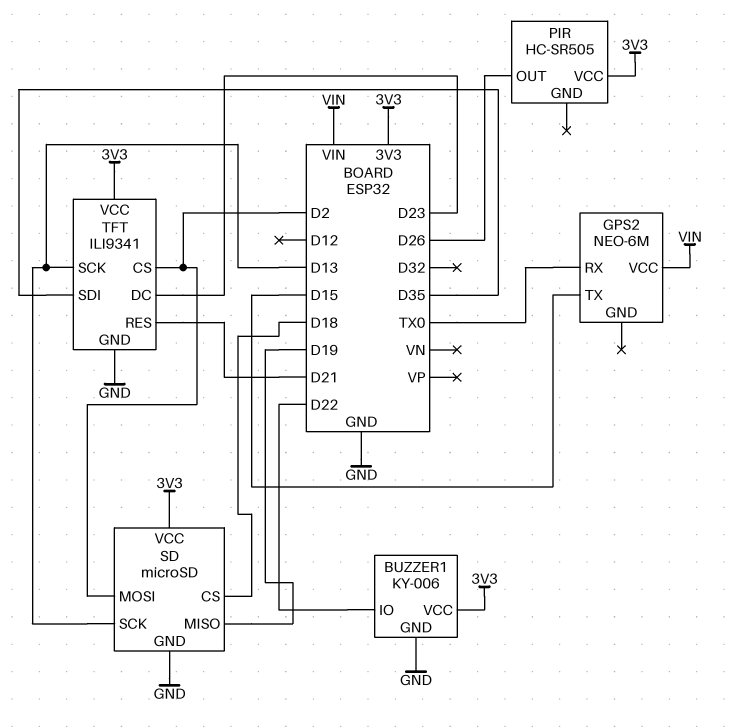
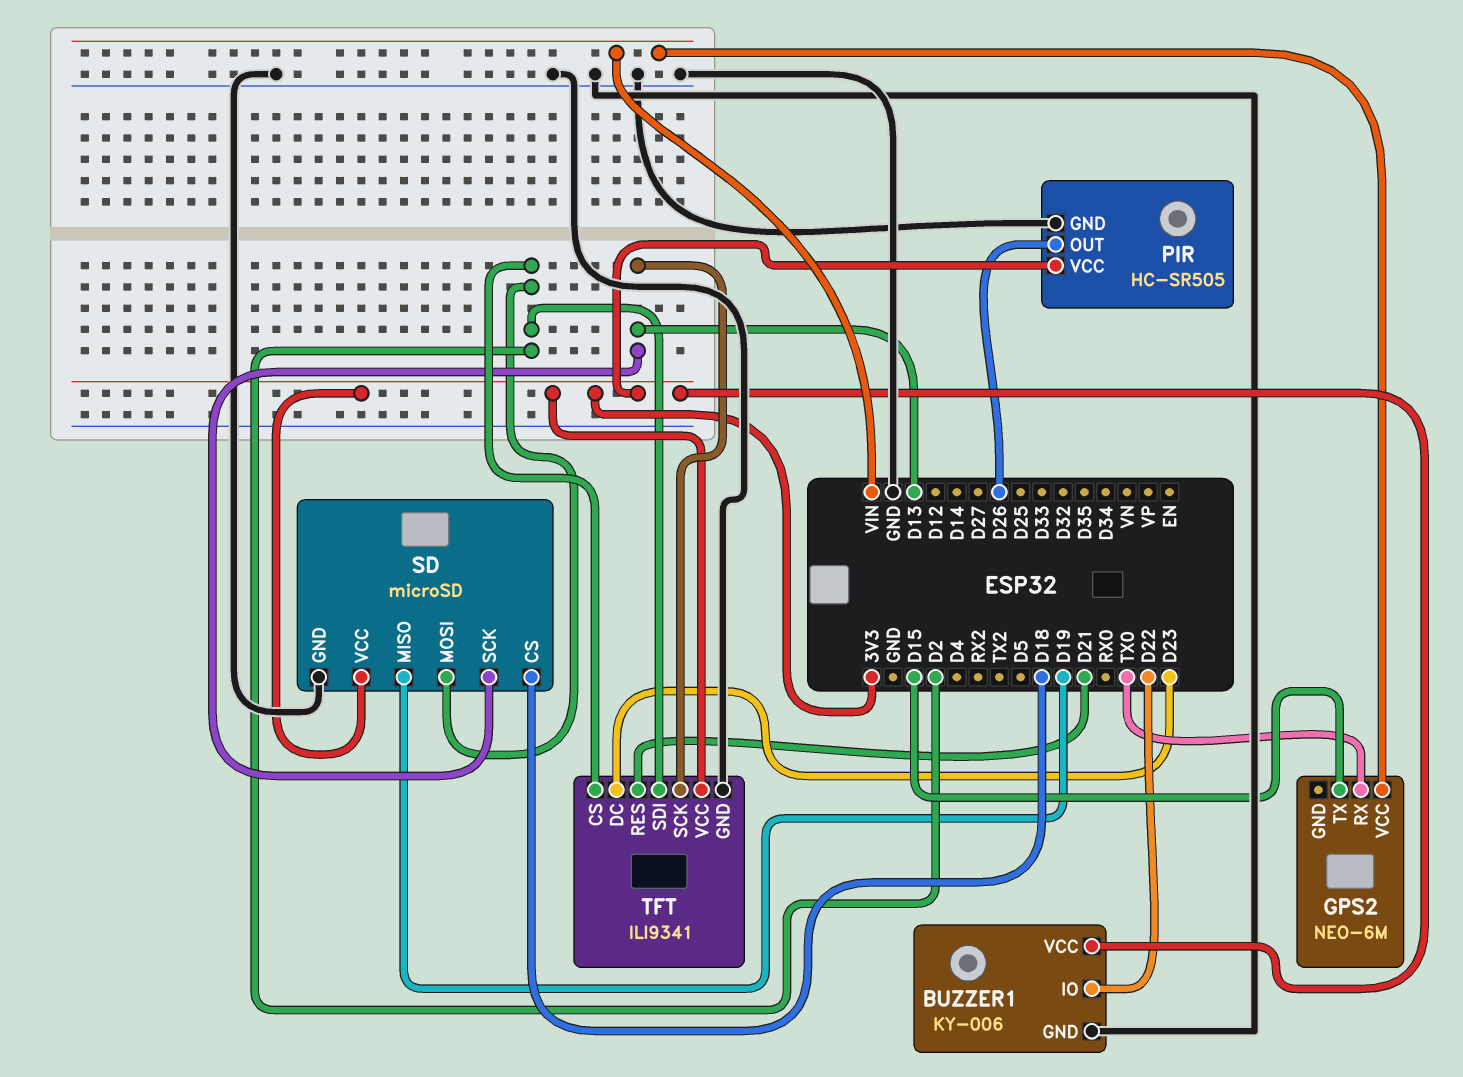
PIR pin GND: none -> GND
TFT pin SDI: D35 -> D2

